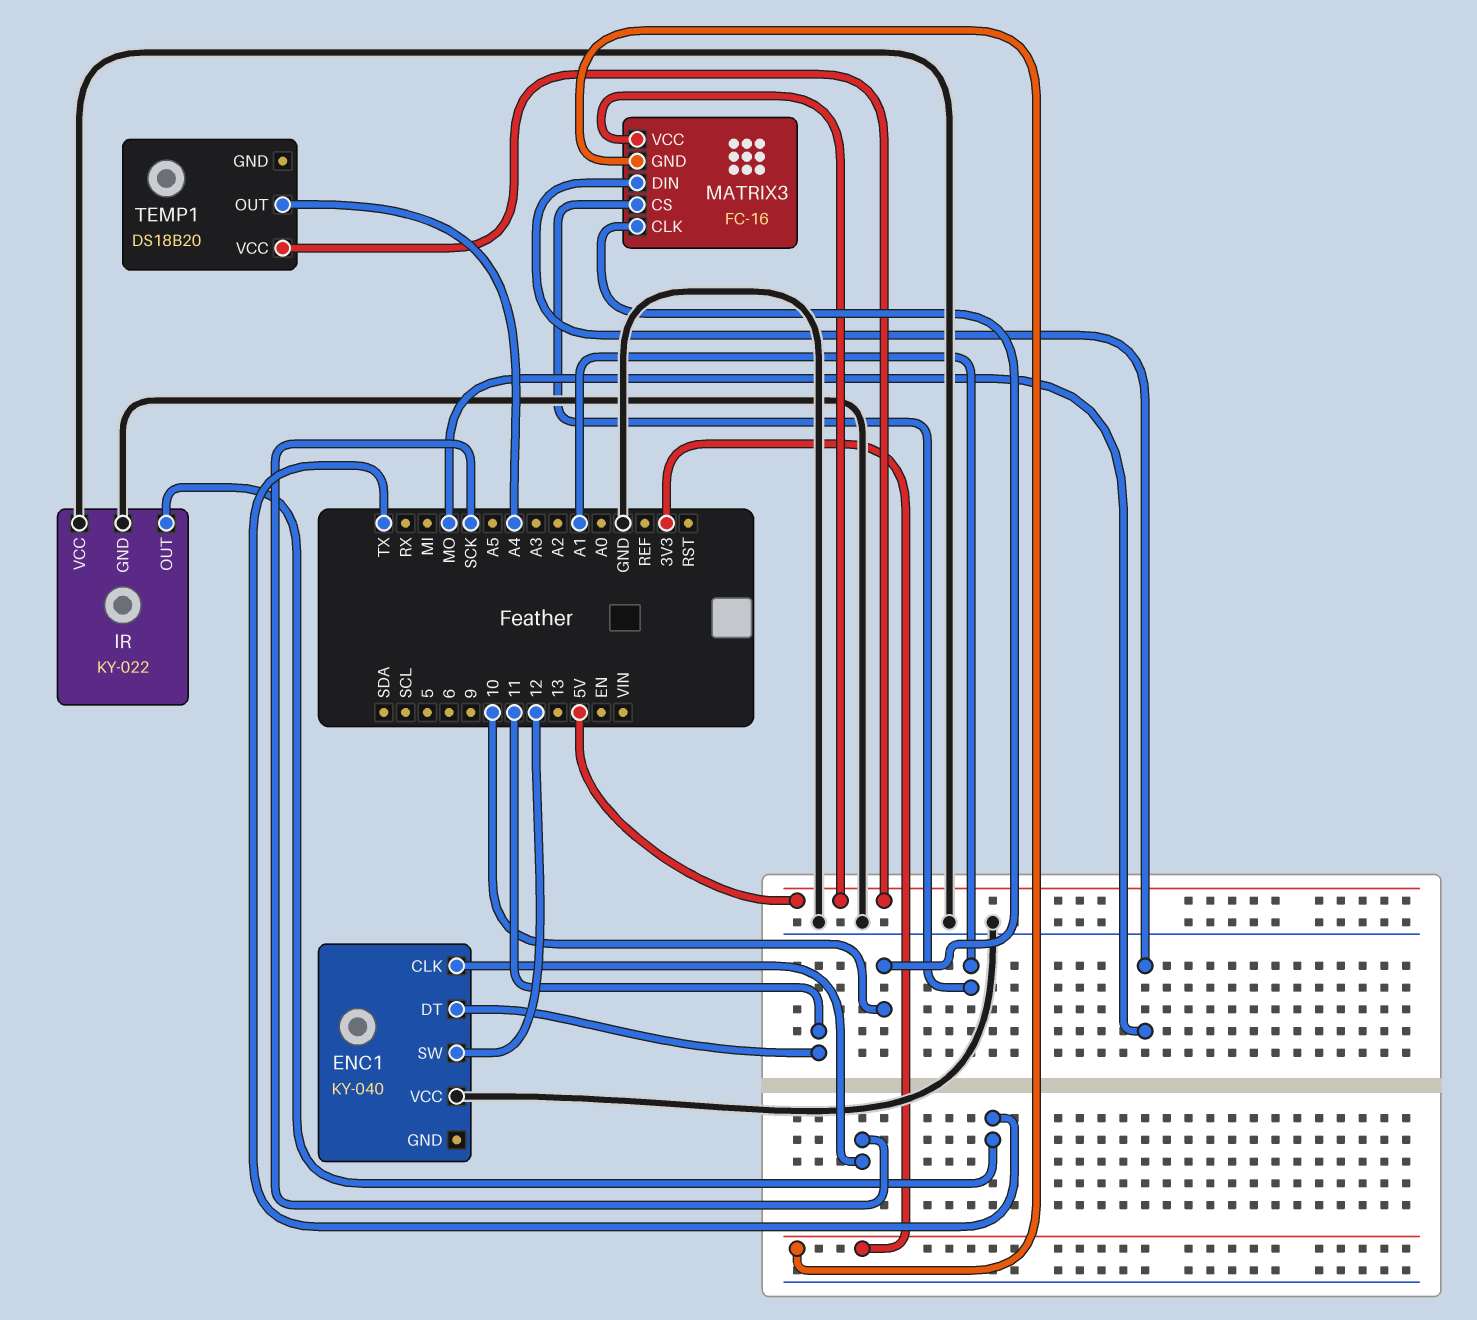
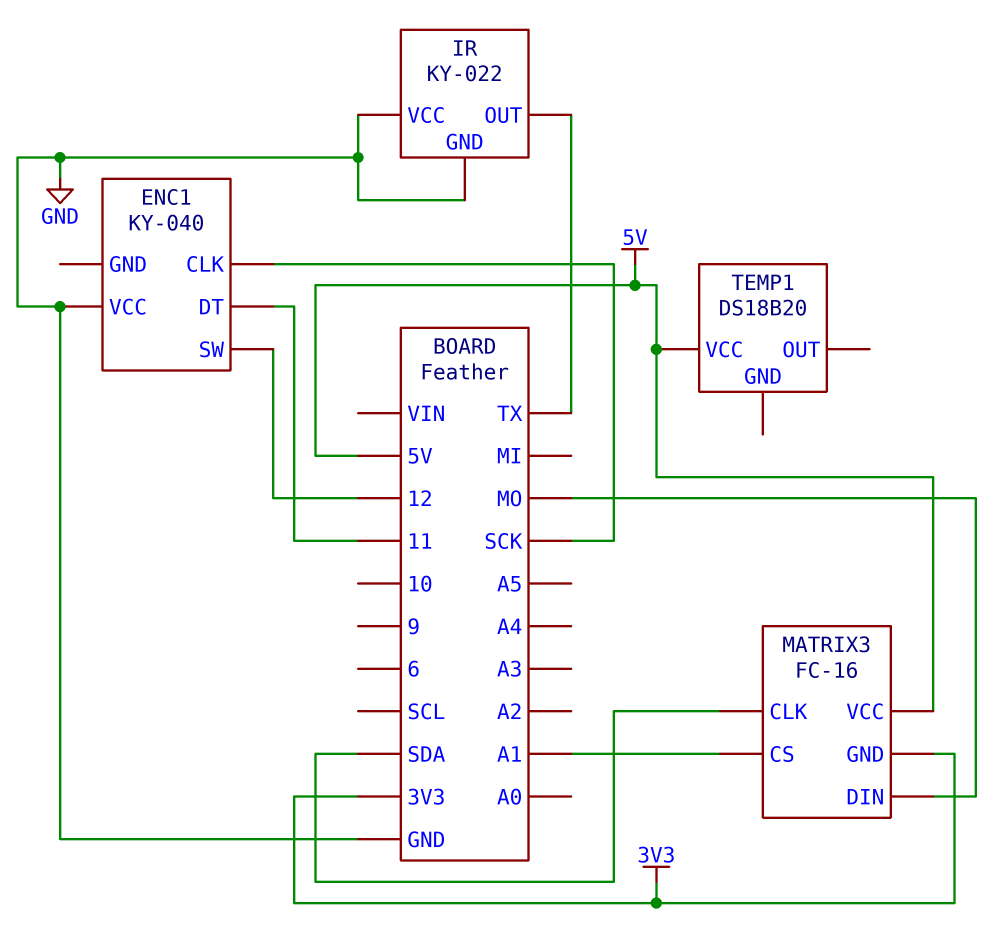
MATRIX3 pin CLK: 10 -> SDA
TEMP1 pin OUT: A4 -> none

